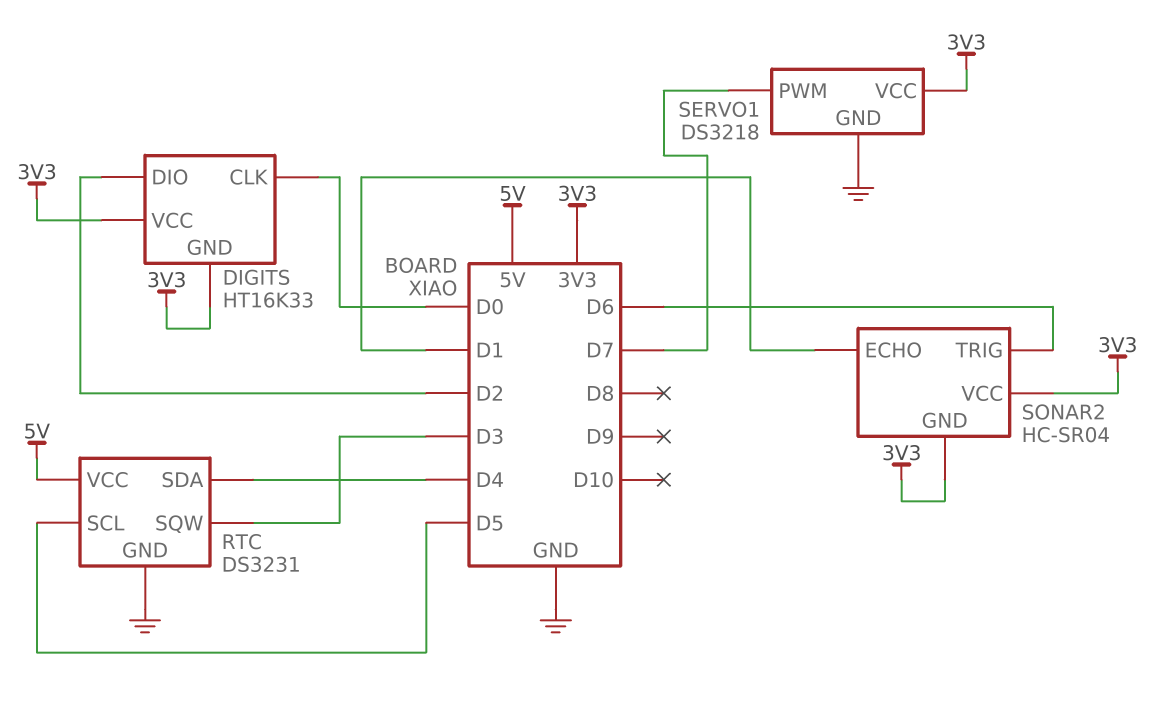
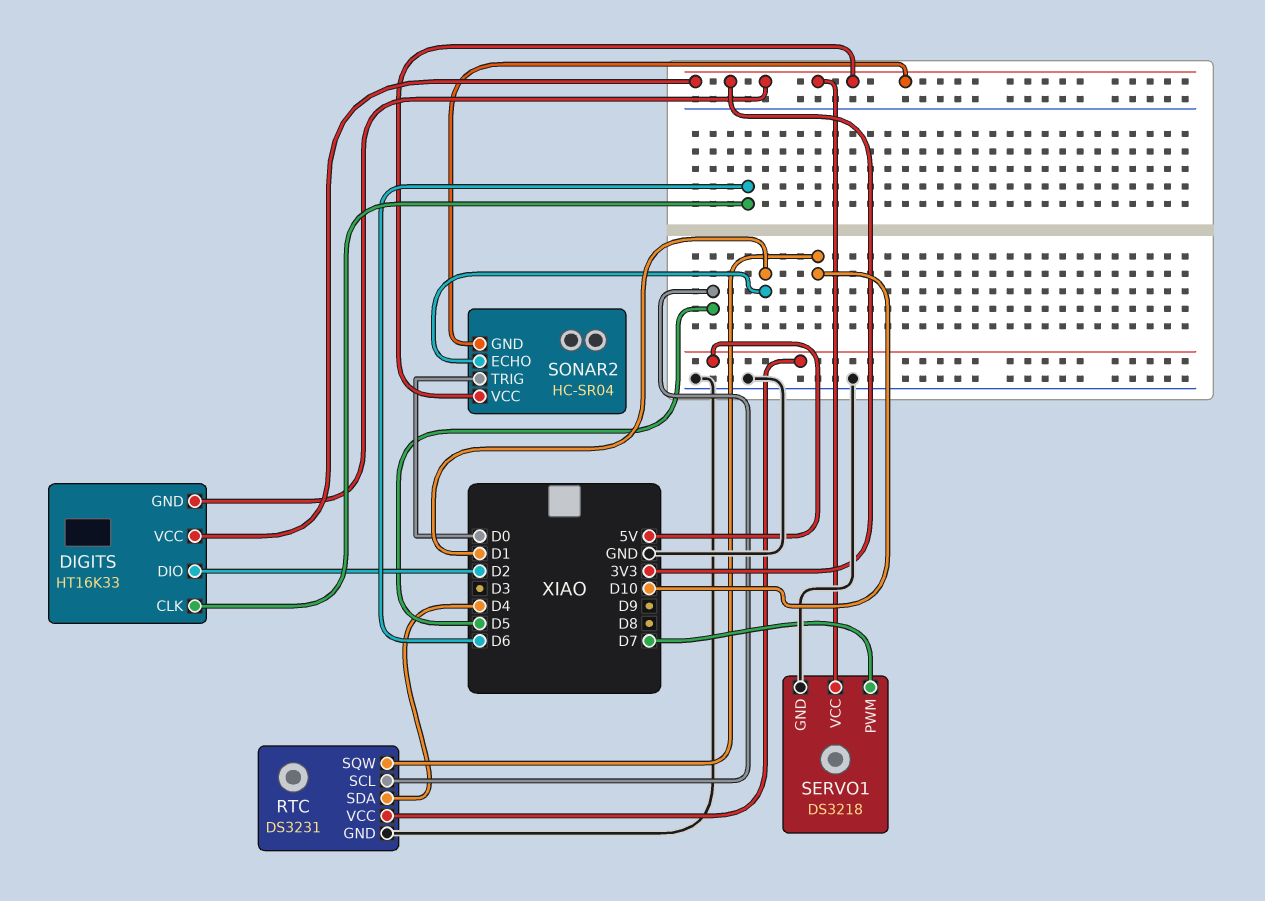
DIGITS pin CLK: D0 -> D6
RTC pin SQW: D3 -> D10
SONAR2 pin TRIG: D6 -> D0

